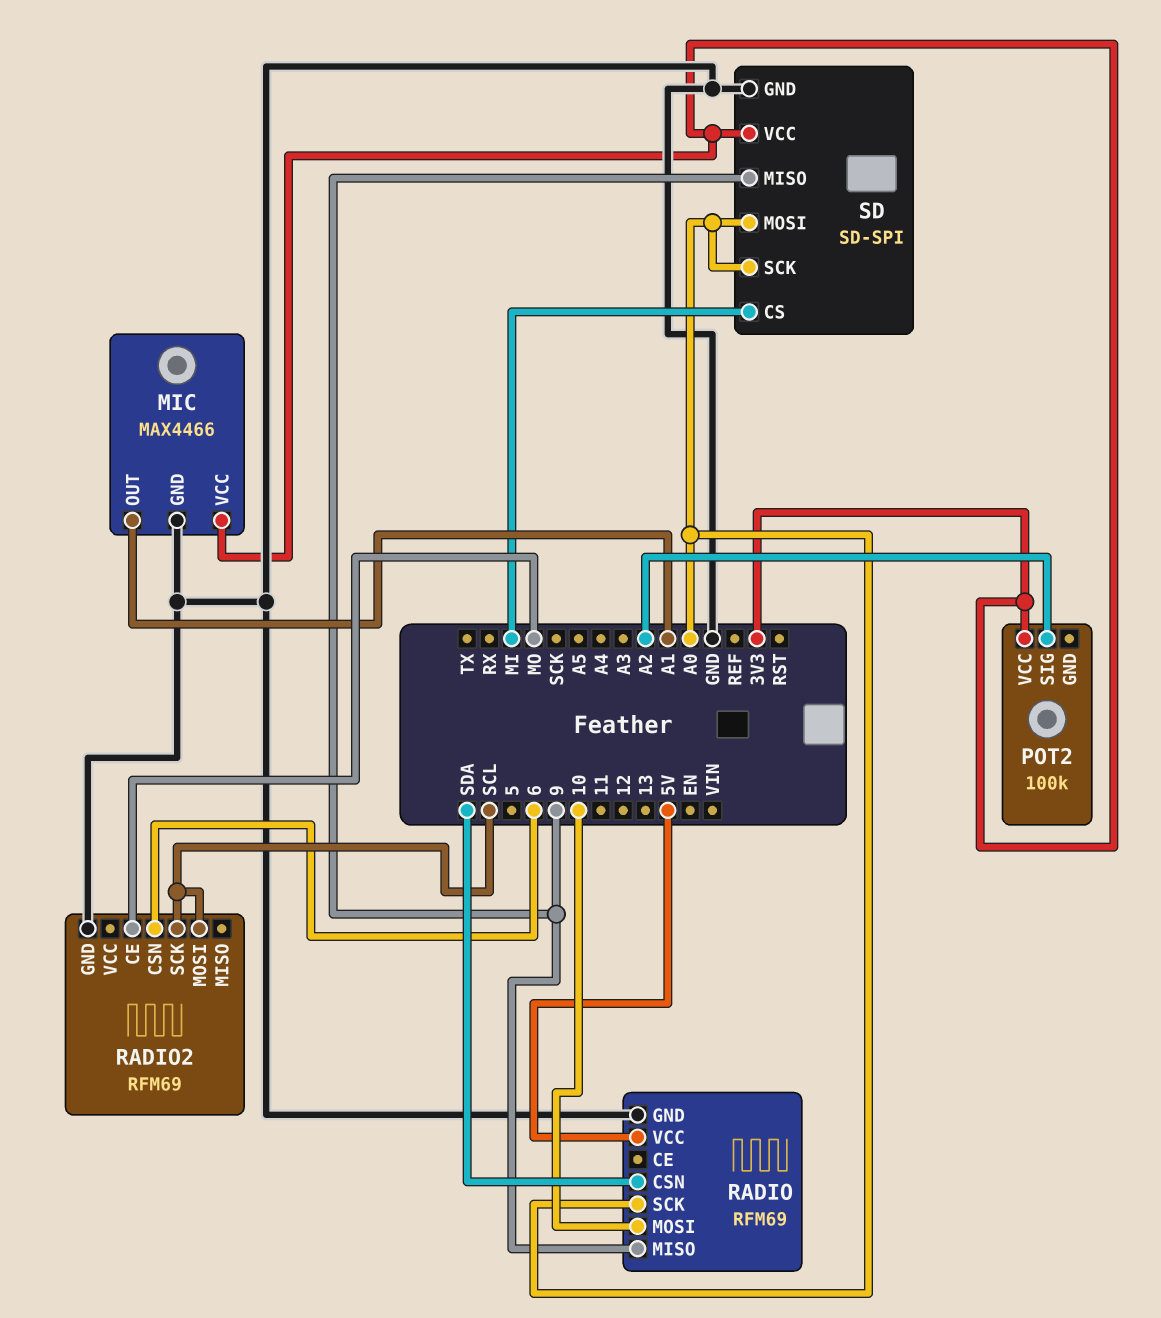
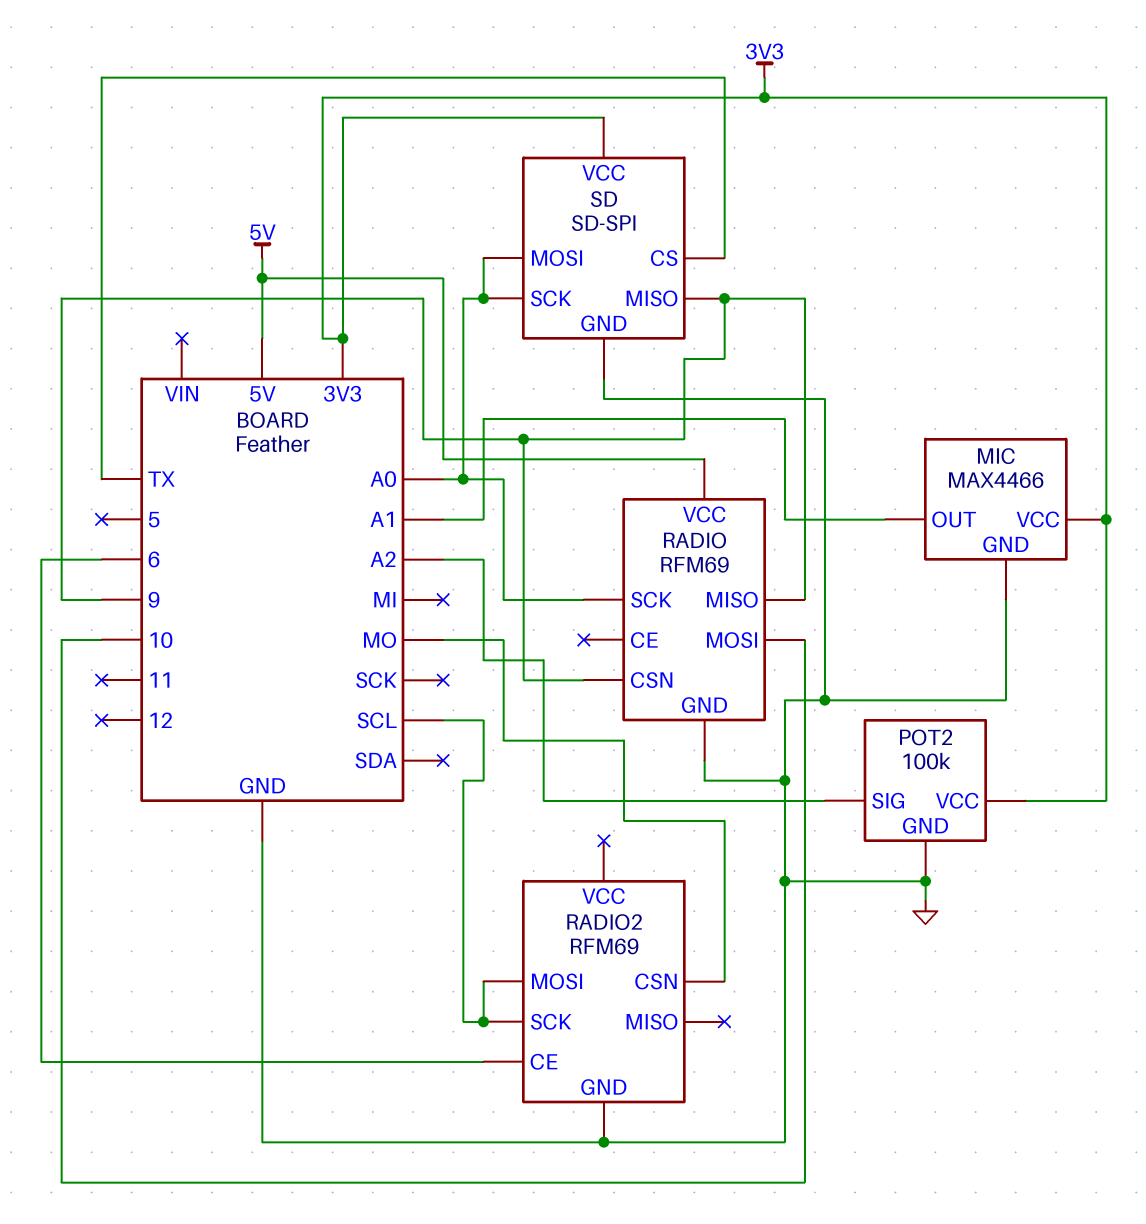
POT2 pin GND: none -> GND
RADIO pin CSN: SDA -> 9
RADIO2 pin CE: MO -> 6
RADIO2 pin CSN: 6 -> MO
SD pin CS: MI -> TX

